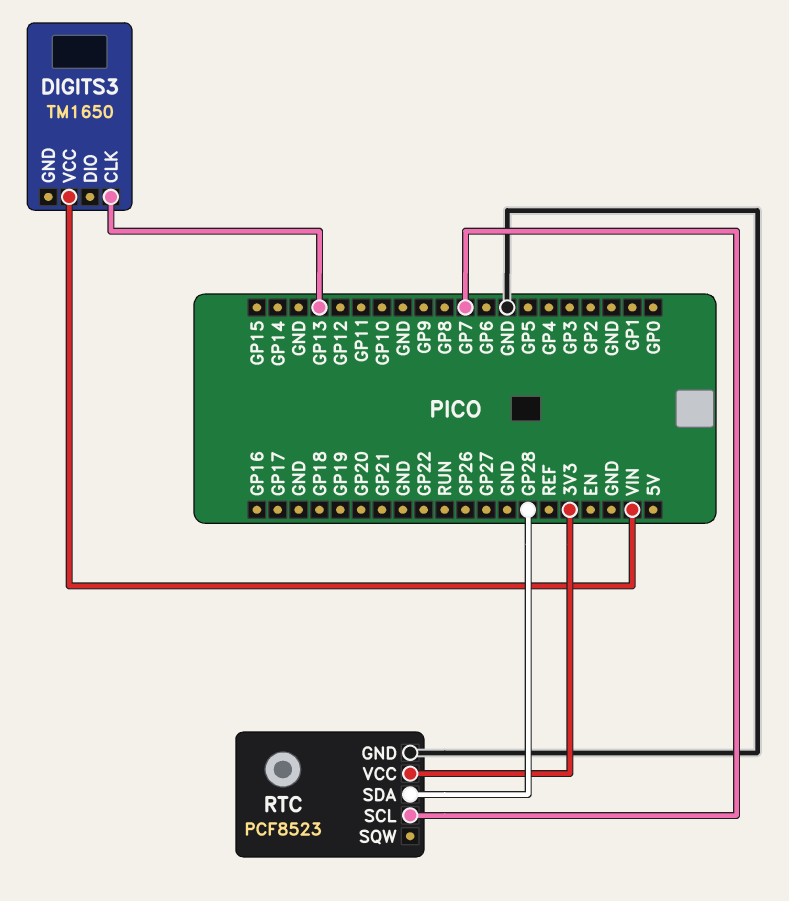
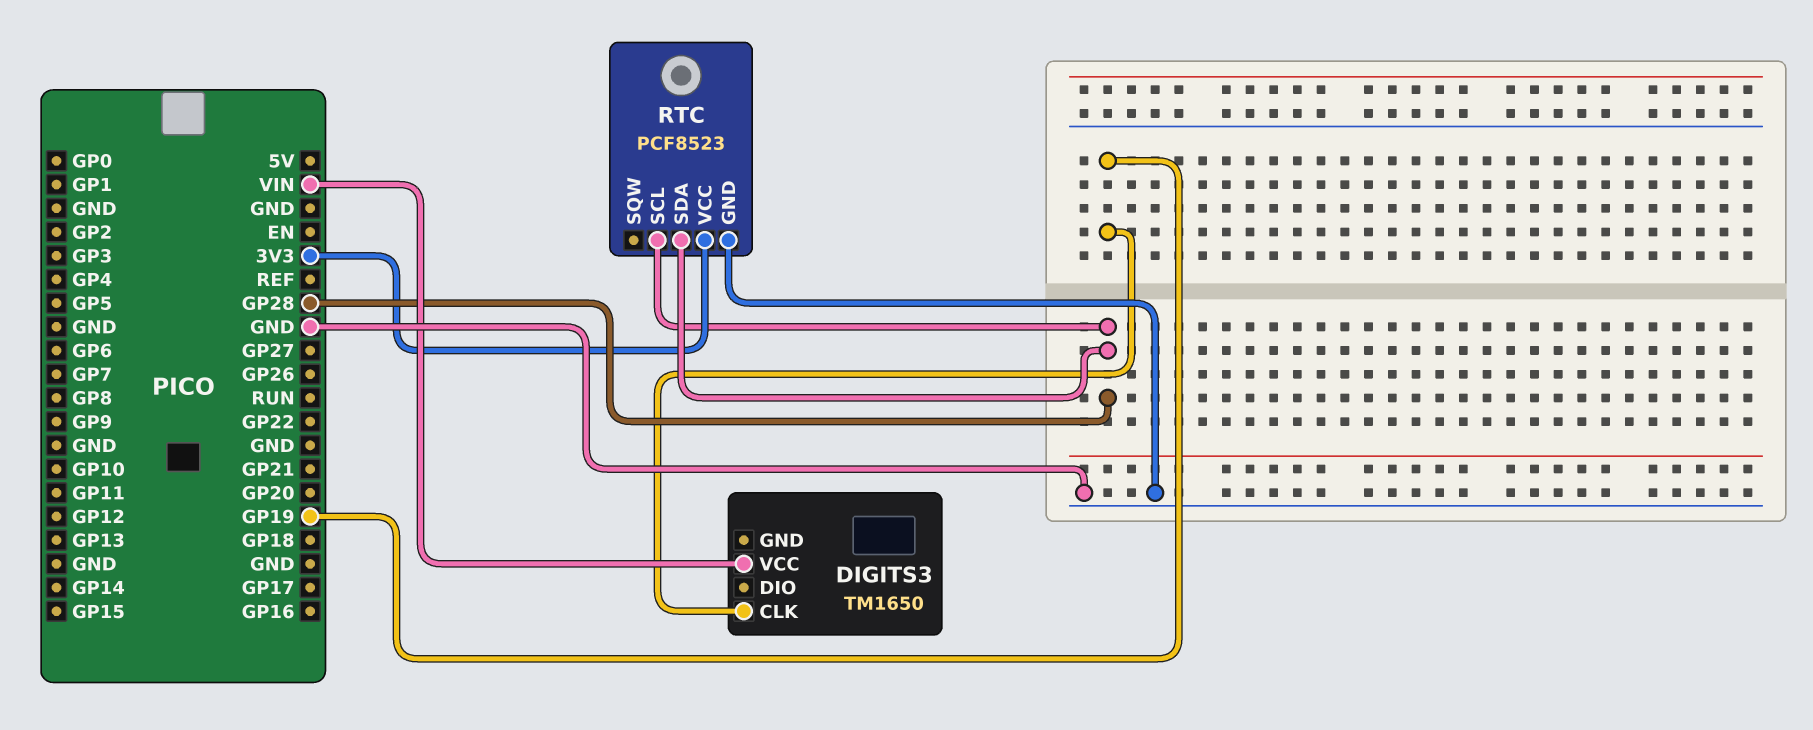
DIGITS3 pin CLK: GP13 -> GP19
RTC pin SCL: GP7 -> GP28

